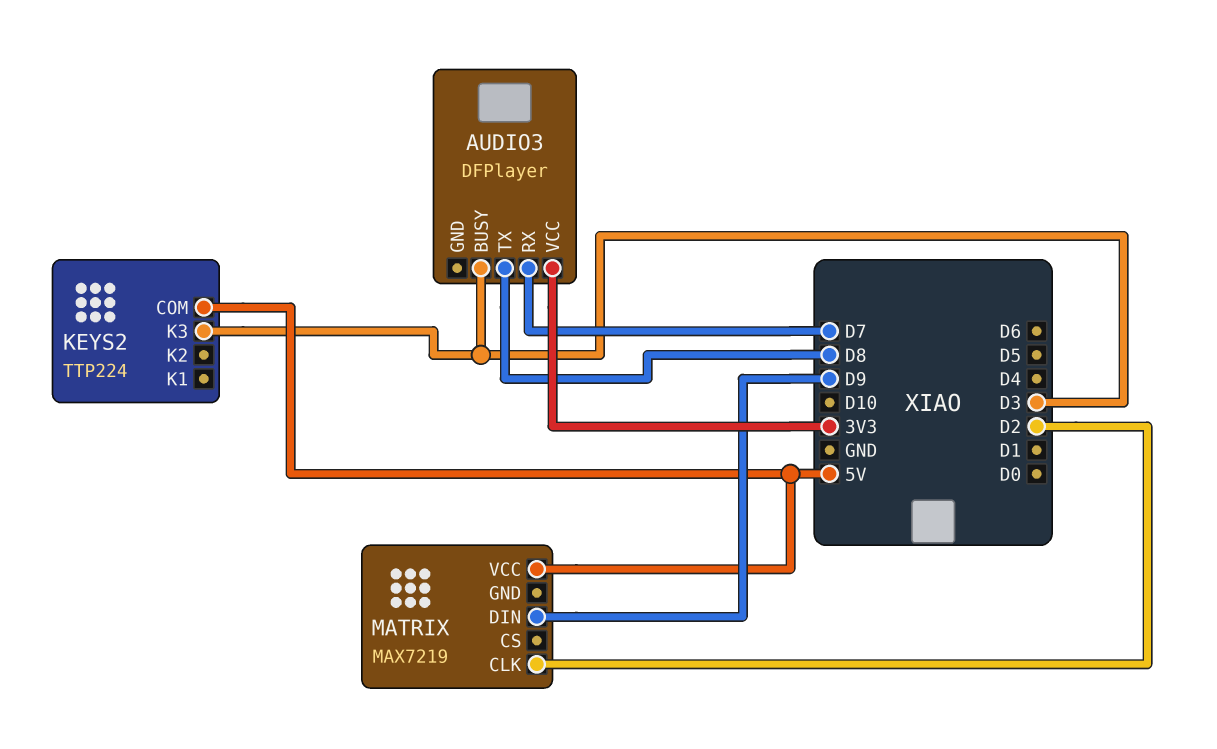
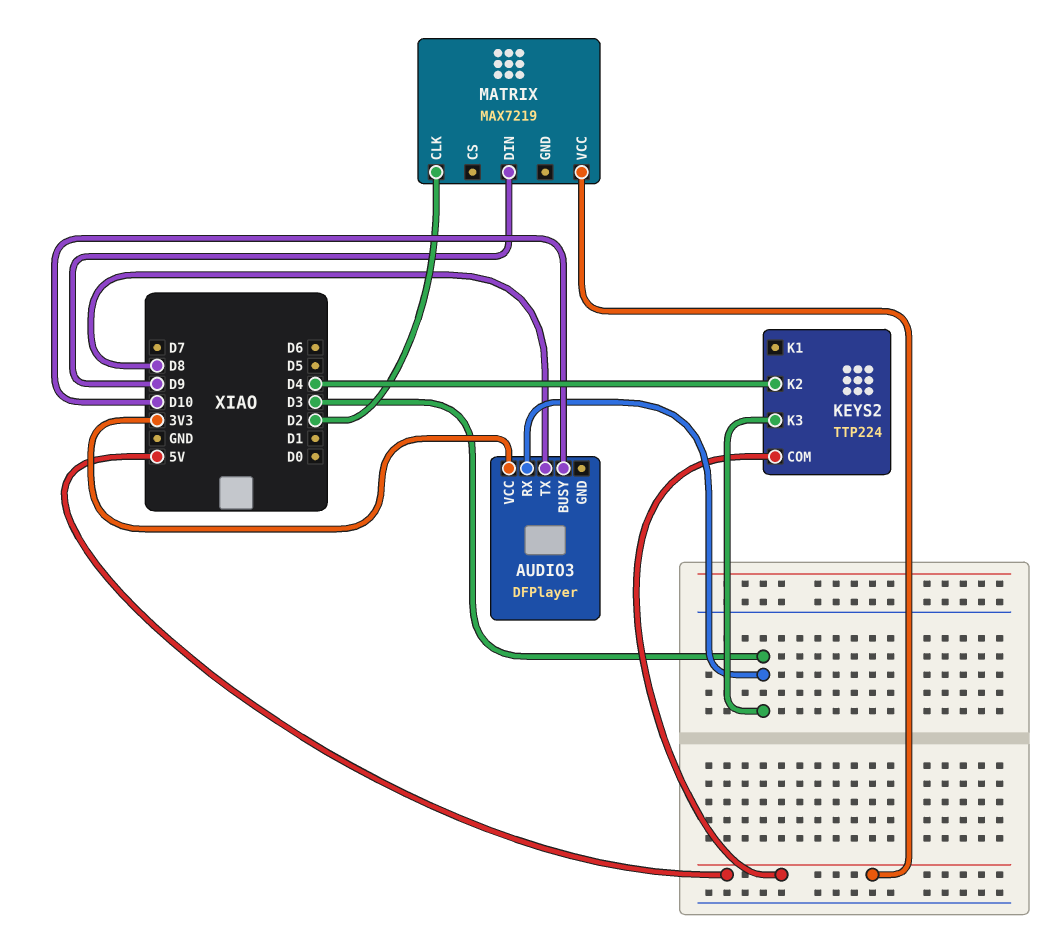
AUDIO3 pin BUSY: D3 -> D10
AUDIO3 pin RX: D7 -> D3
KEYS2 pin K2: none -> D4

